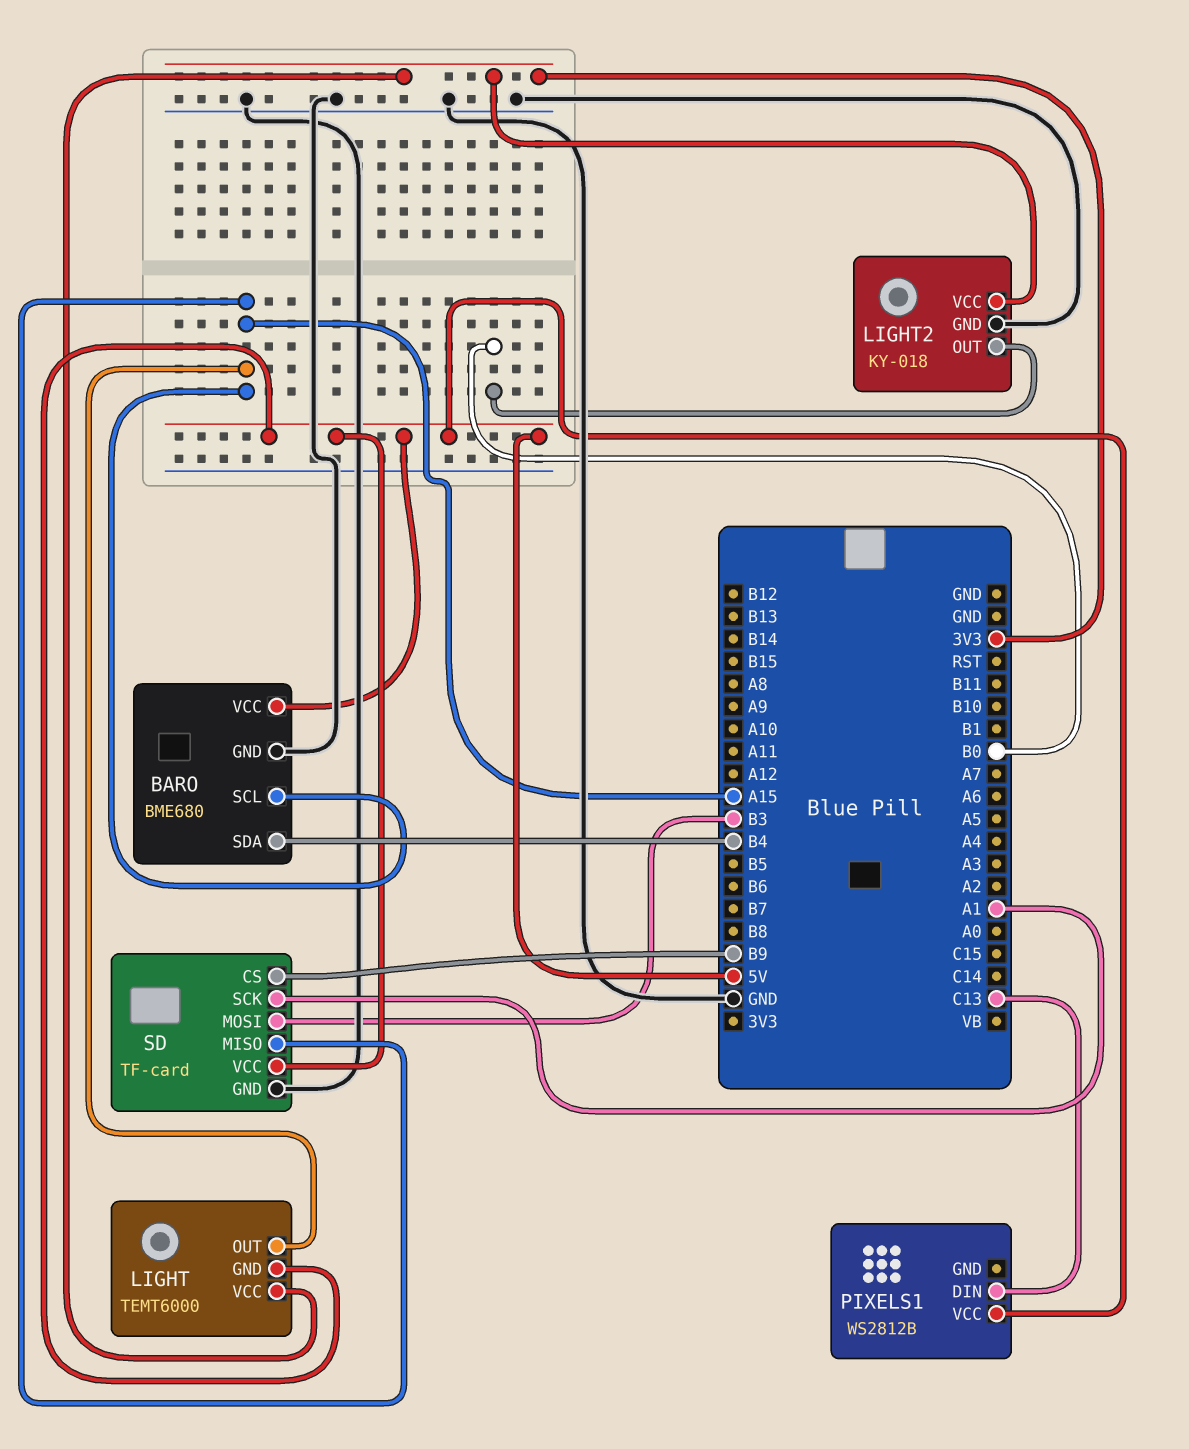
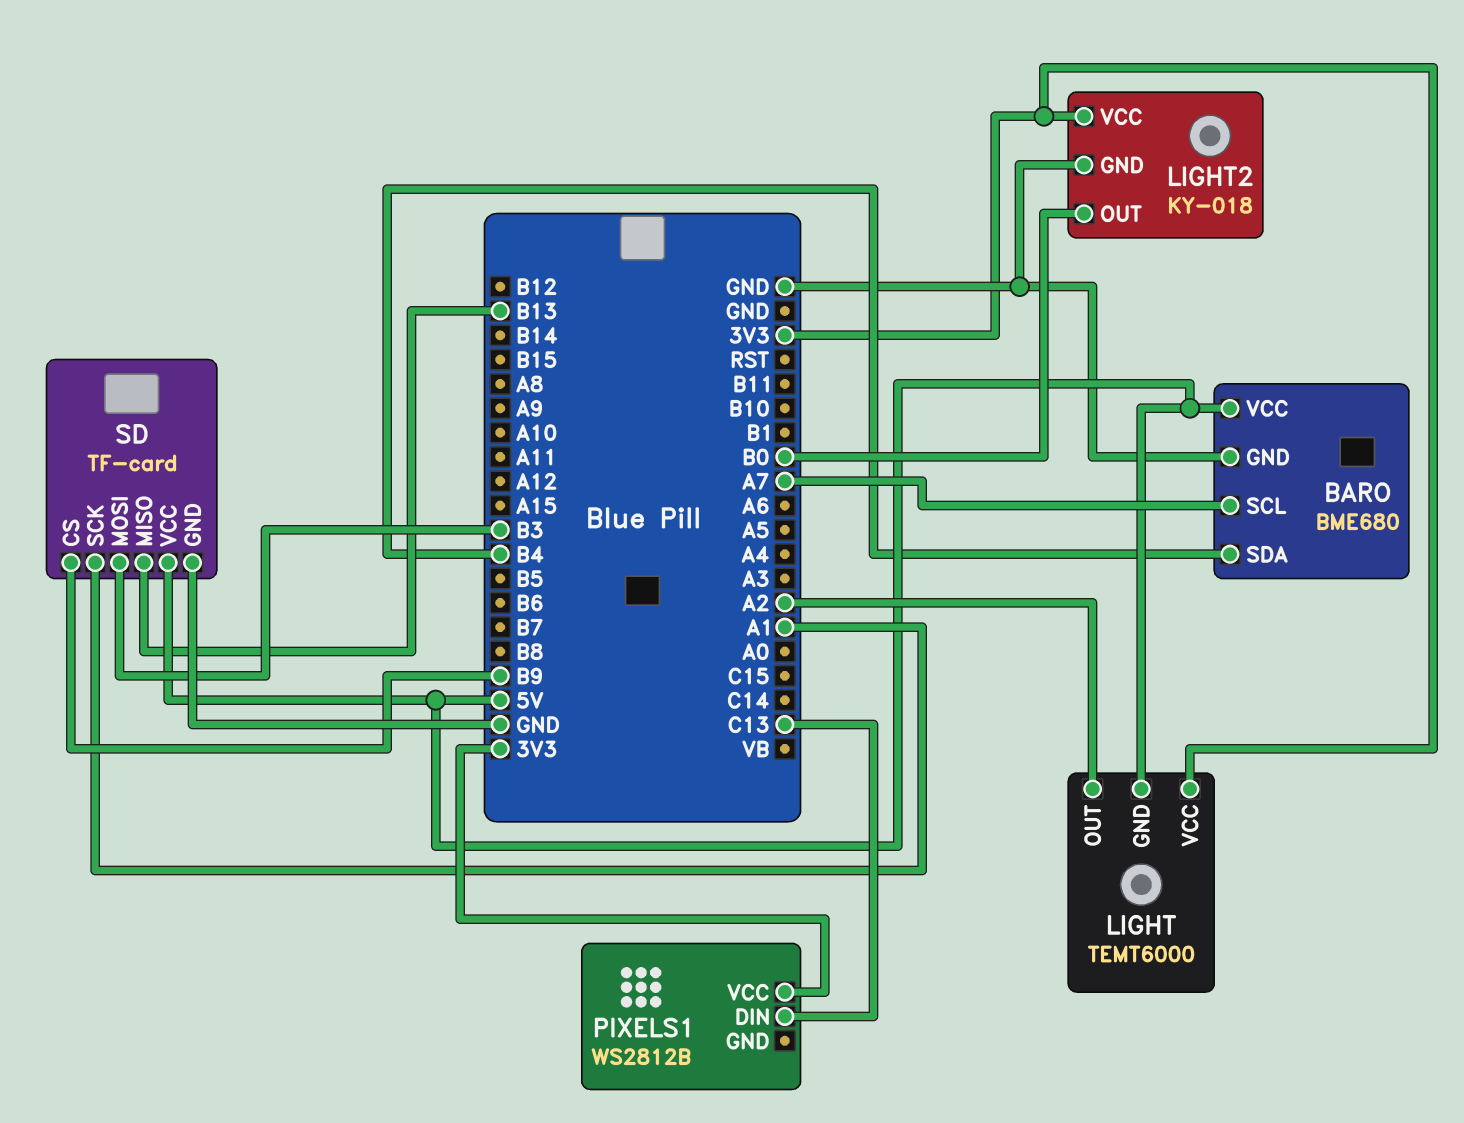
BARO pin SCL: A15 -> A7
LIGHT pin OUT: A15 -> A2
PIXELS1 pin VCC: 5V -> 3V3
SD pin MISO: A15 -> B13

